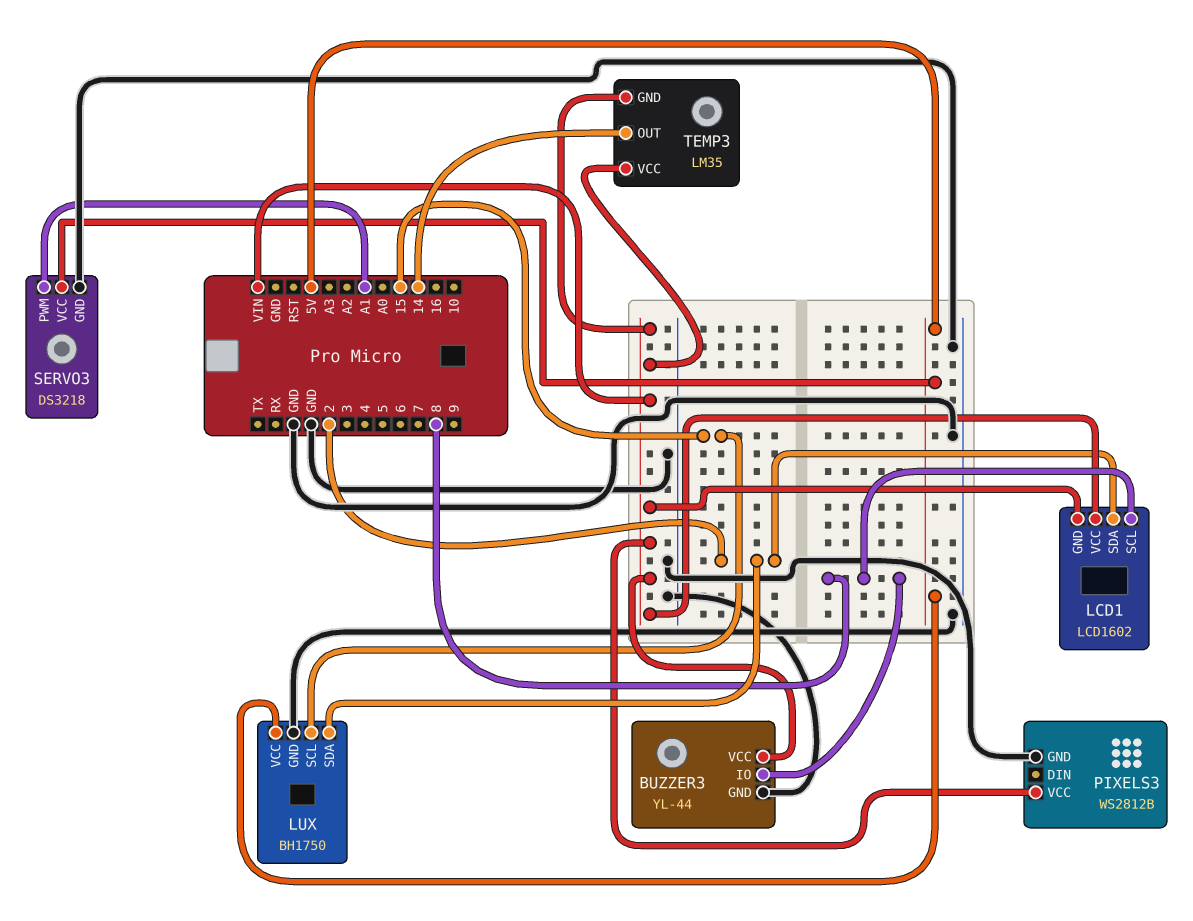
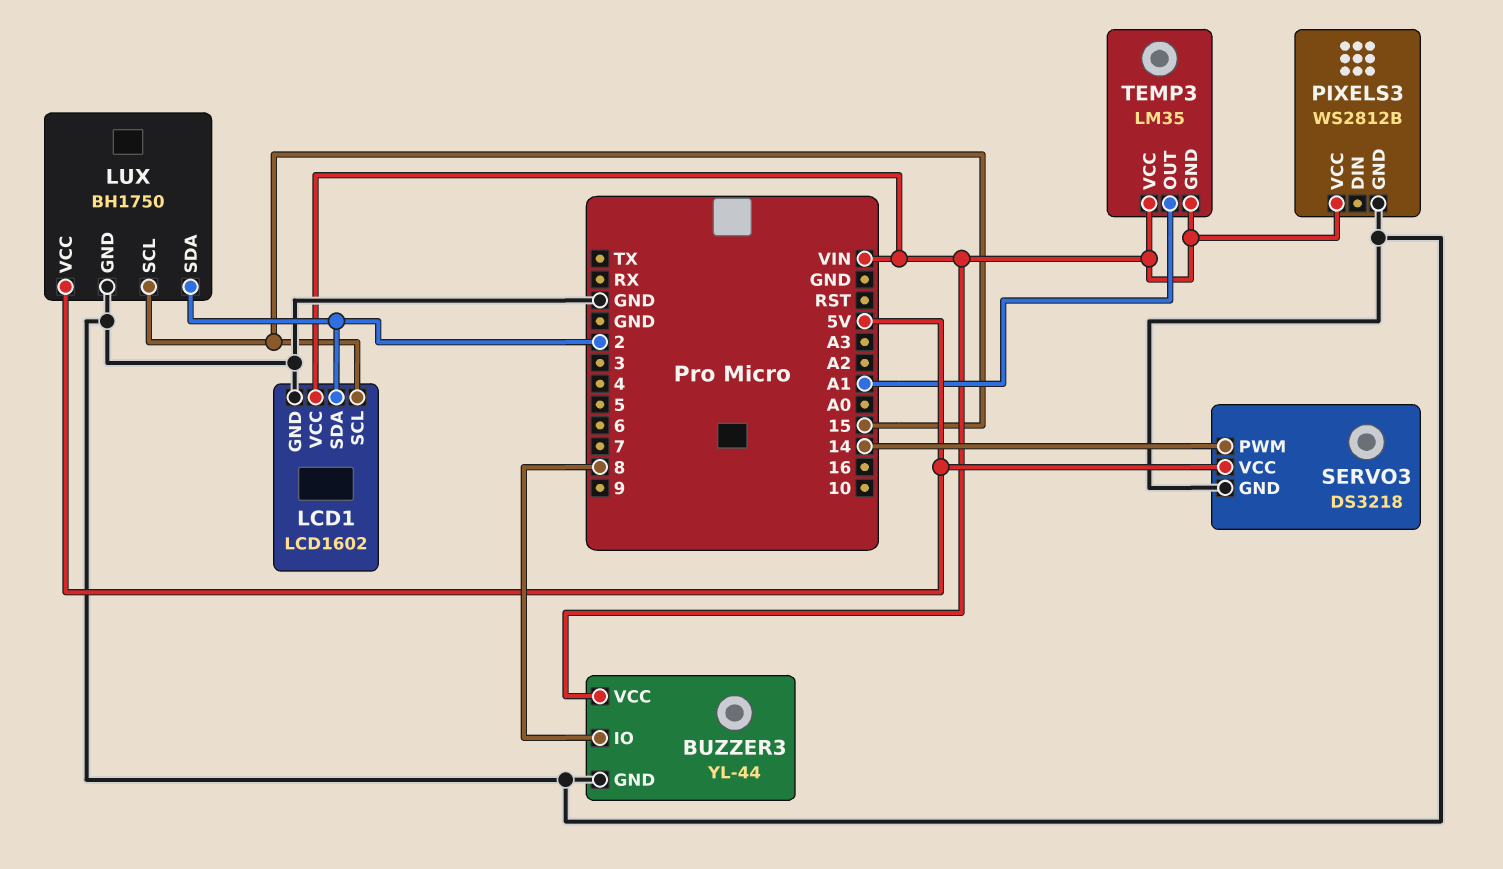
LCD1 pin GND: VIN -> GND
LCD1 pin SCL: 8 -> 15
SERVO3 pin PWM: A1 -> 14
TEMP3 pin OUT: 14 -> A1

